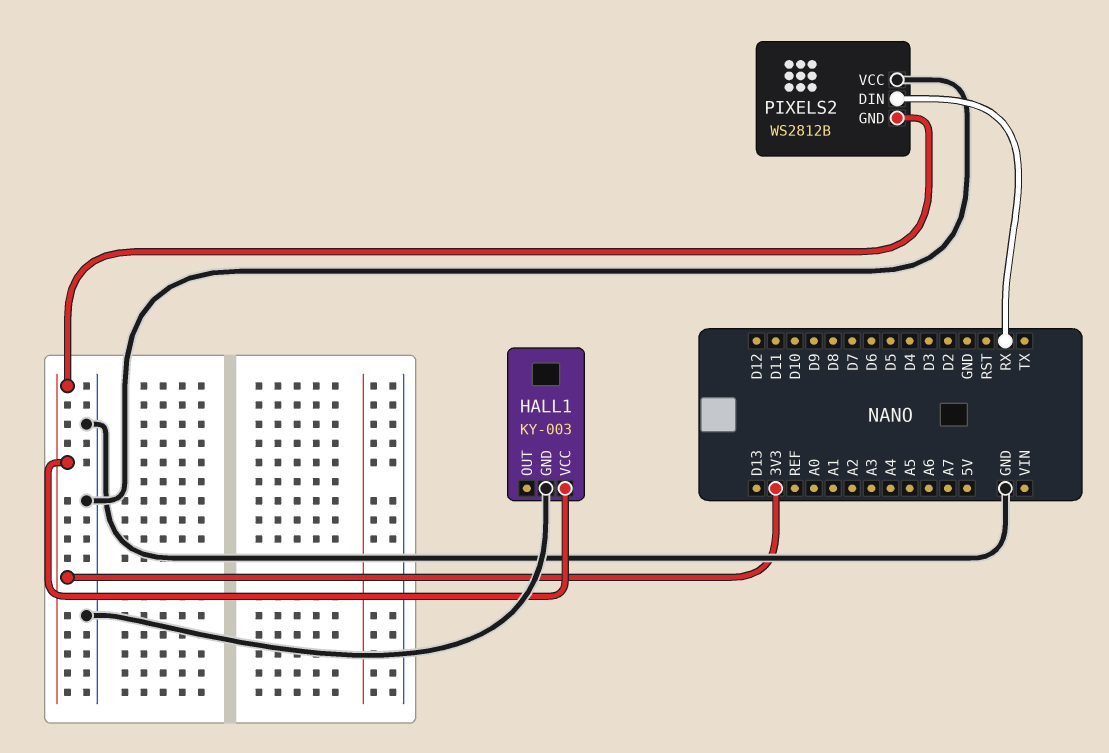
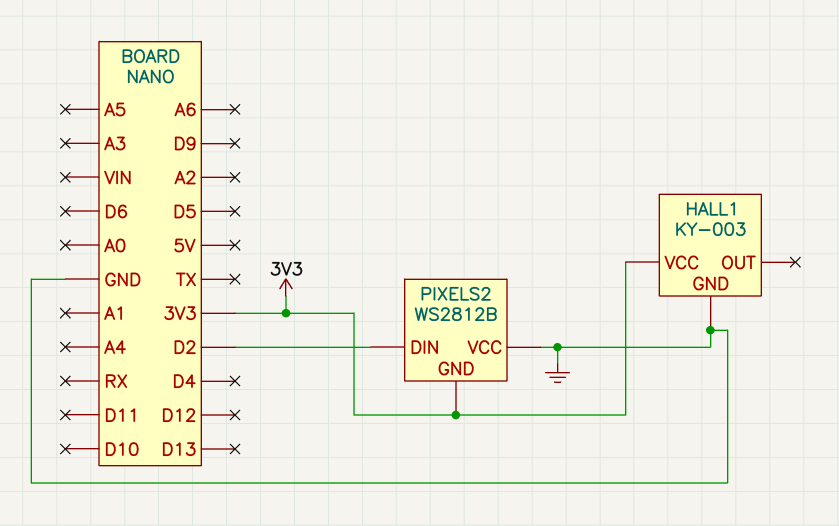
PIXELS2 pin DIN: RX -> D2

